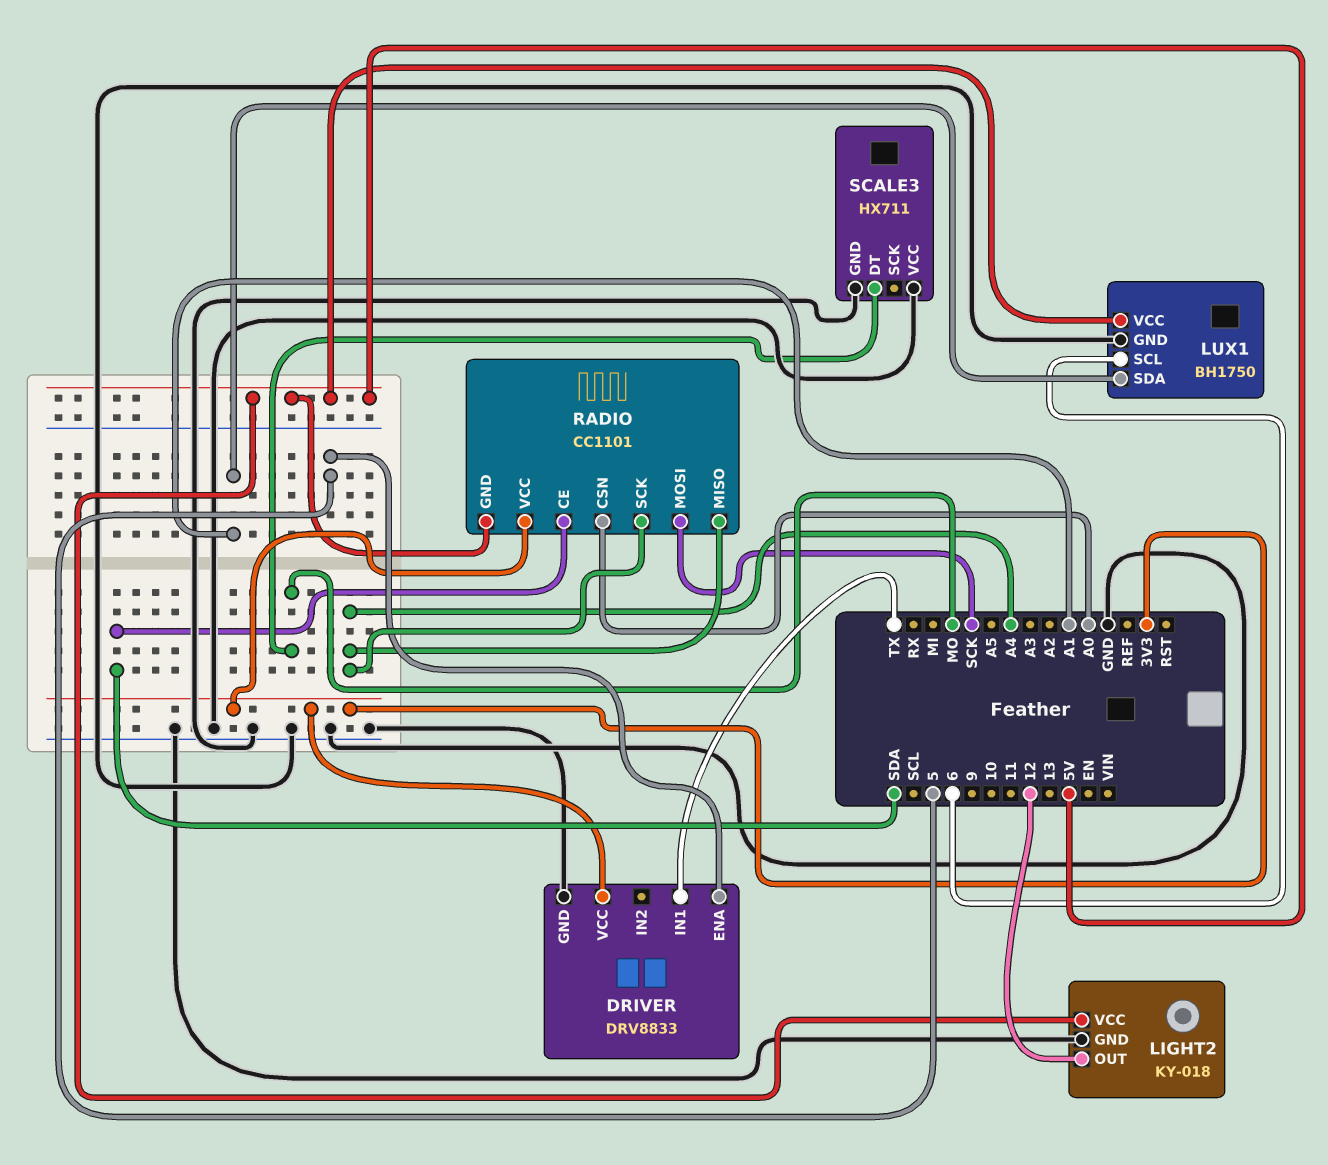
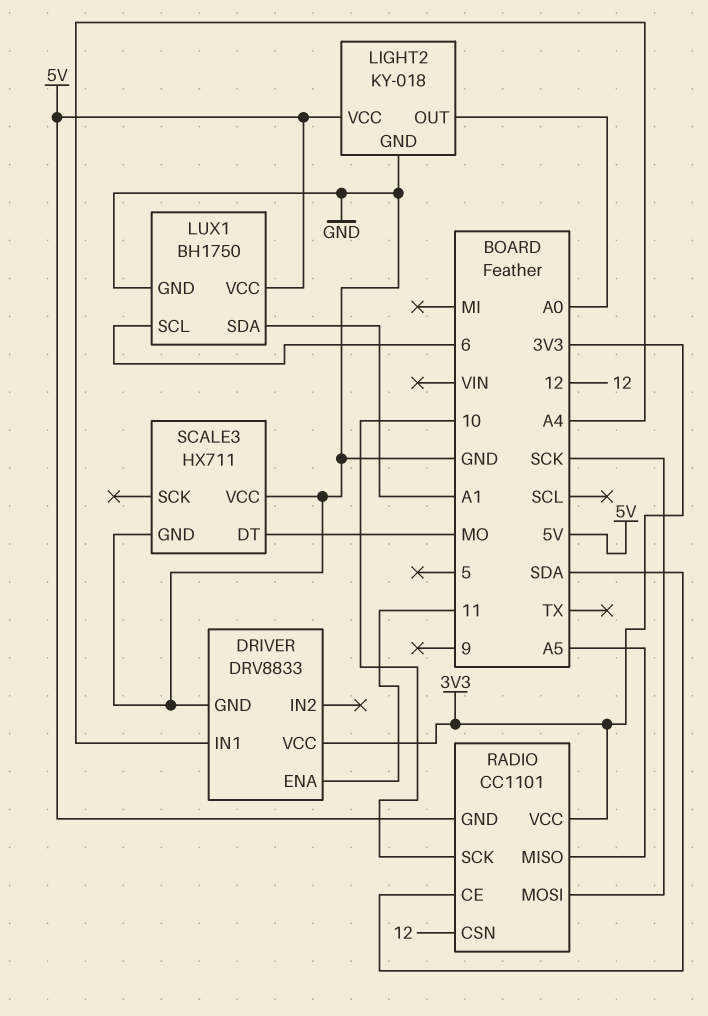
DRIVER pin ENA: 5 -> 11
DRIVER pin IN1: TX -> A4
LIGHT2 pin OUT: 12 -> A0
RADIO pin CSN: A0 -> 12
RADIO pin MISO: A4 -> A5
RADIO pin SCK: A4 -> 10

